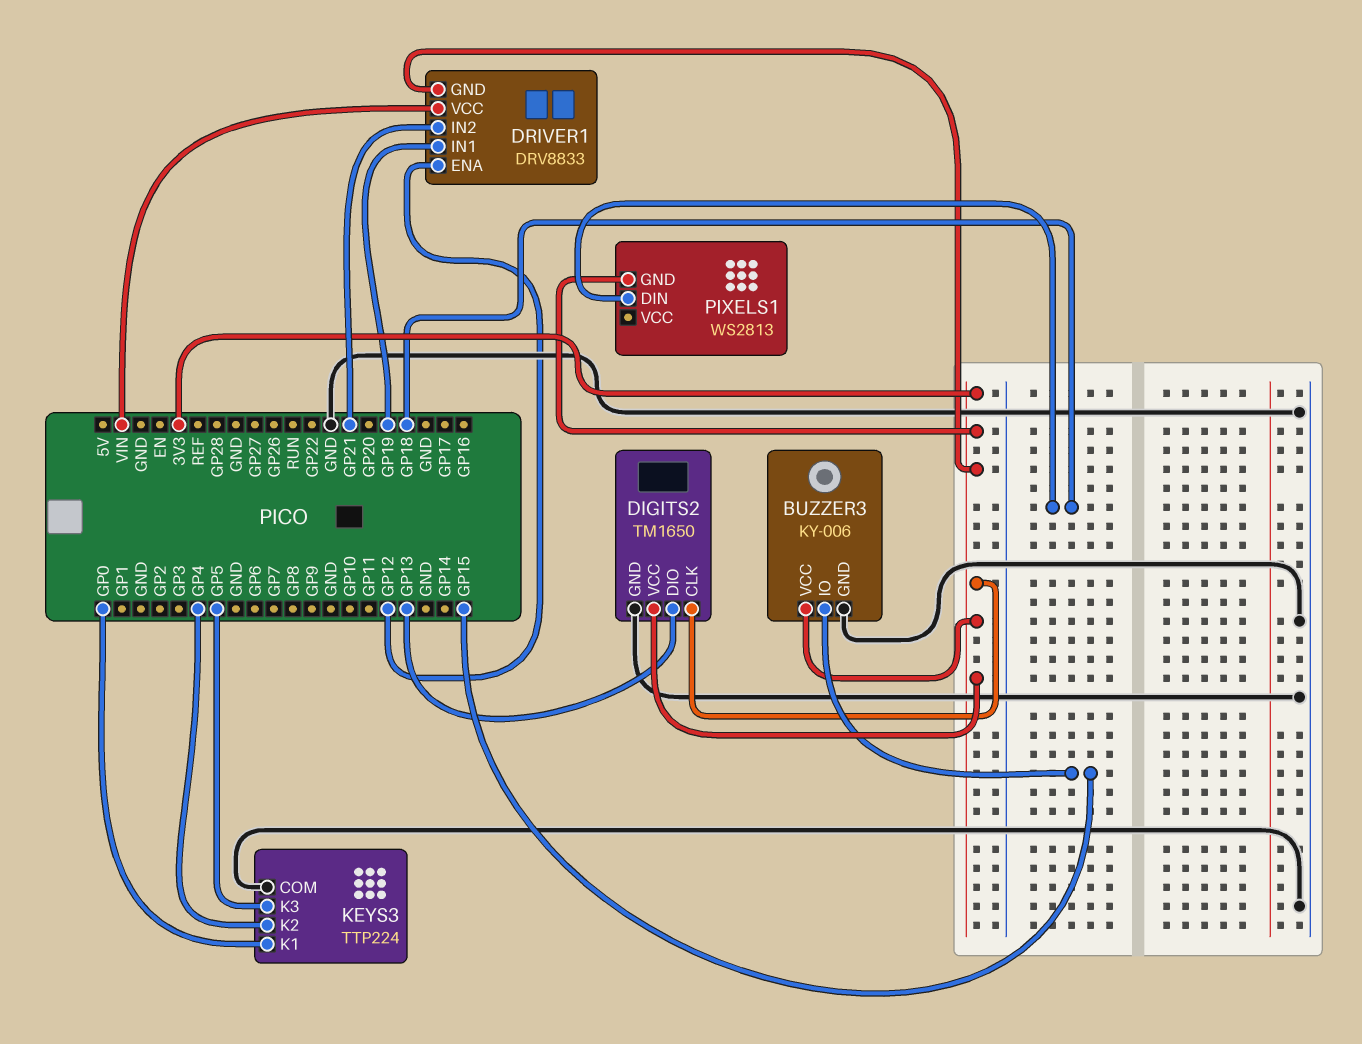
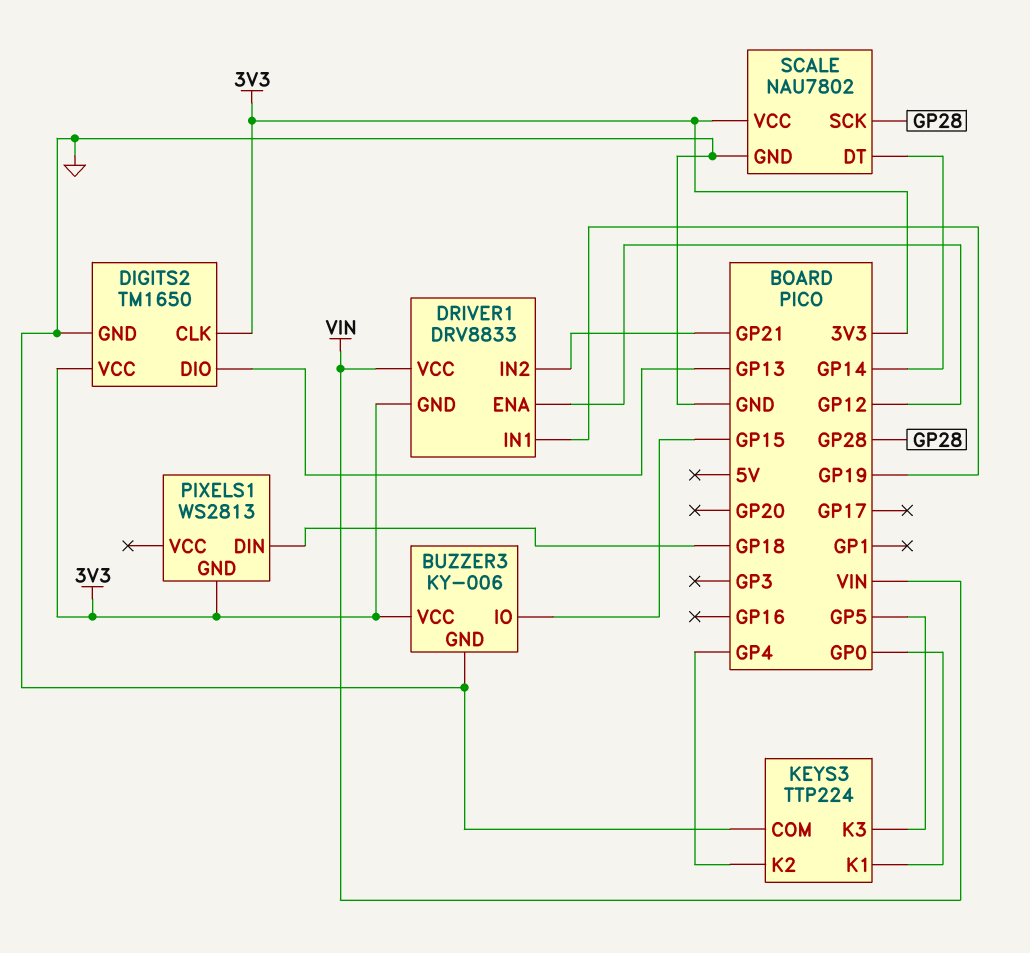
SCALE: none -> NAU7802
SCALE pin DT: none -> GP14
SCALE pin GND: none -> GND
SCALE pin SCK: none -> GP28
SCALE pin VCC: none -> 3V3

